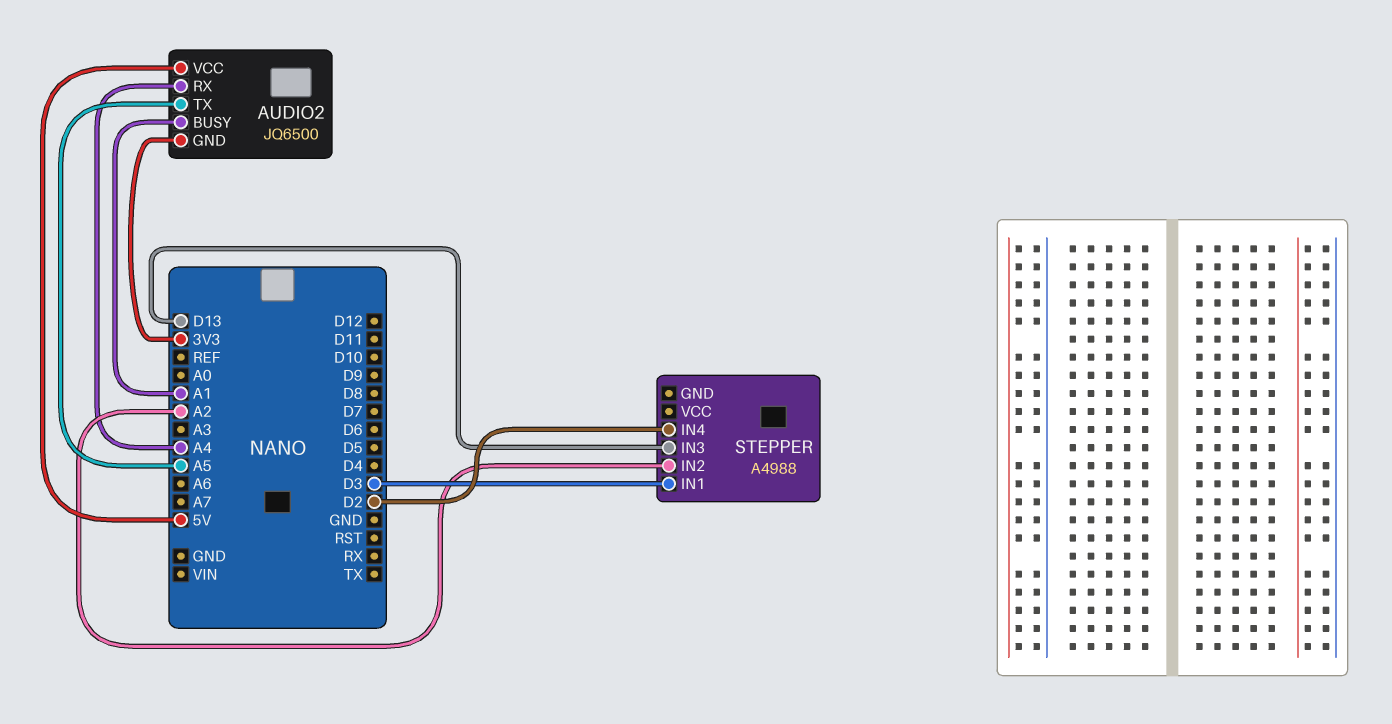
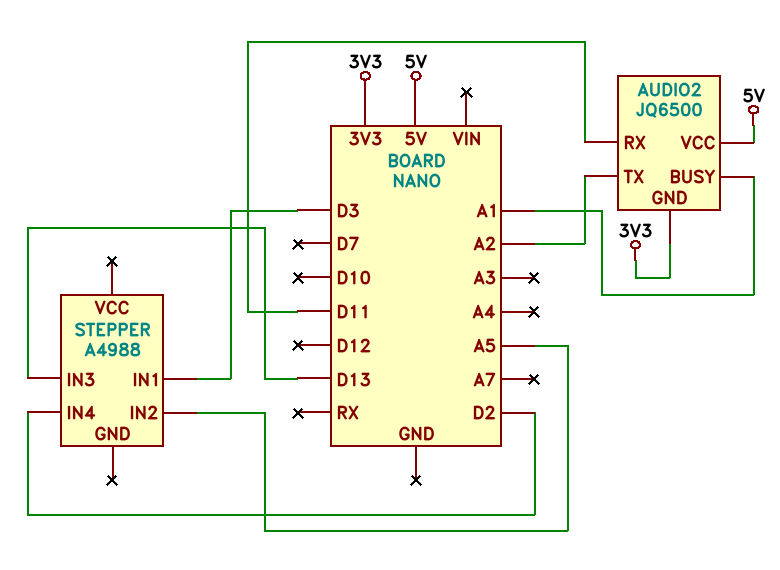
AUDIO2 pin RX: A4 -> D11
AUDIO2 pin TX: A5 -> A2
STEPPER pin IN2: A2 -> A5

